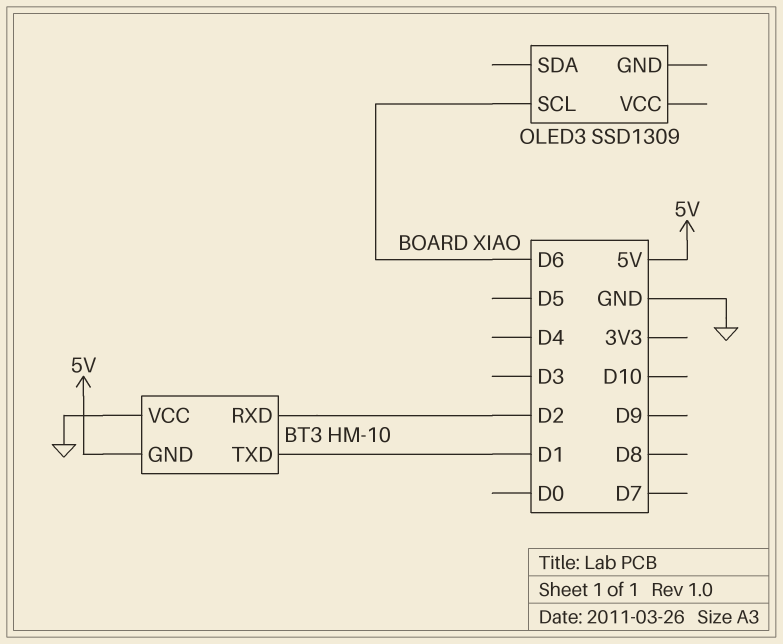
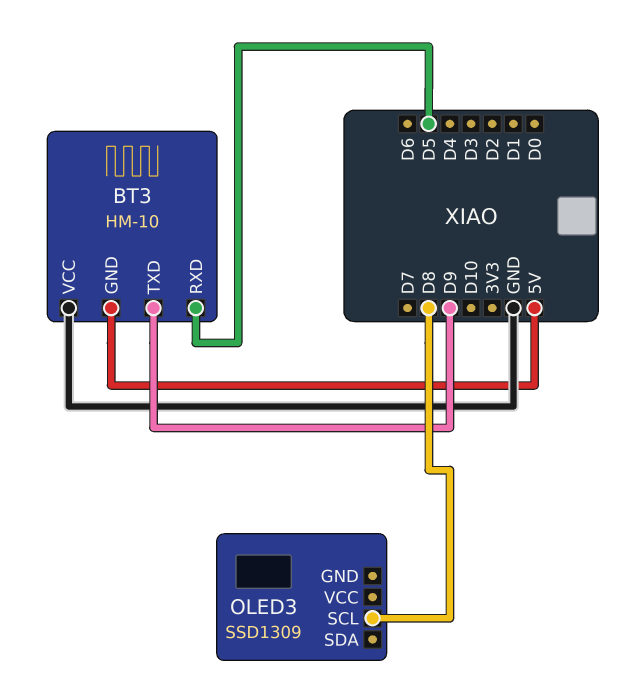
BT3 pin RXD: D2 -> D5
BT3 pin TXD: D1 -> D9
OLED3 pin SCL: D6 -> D8

